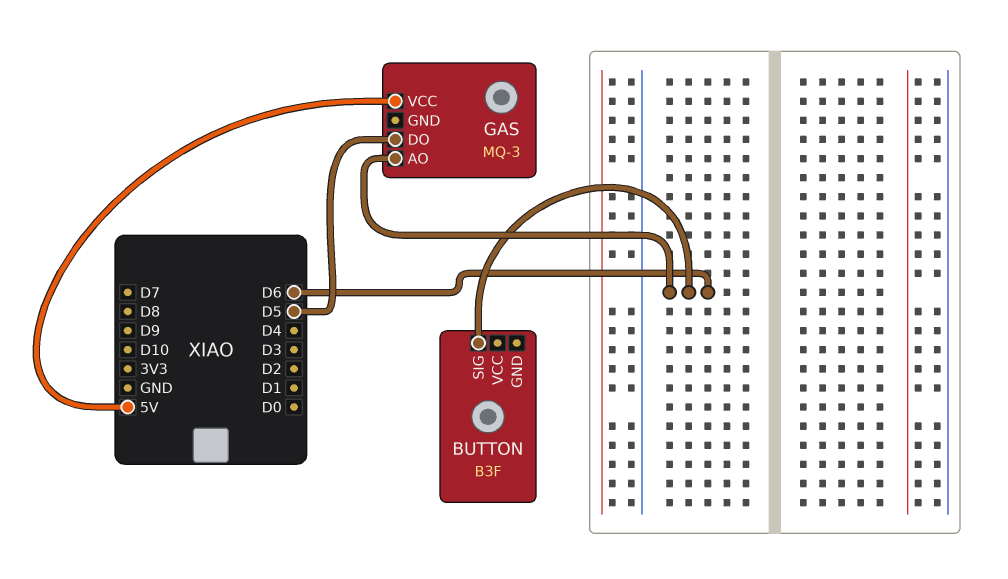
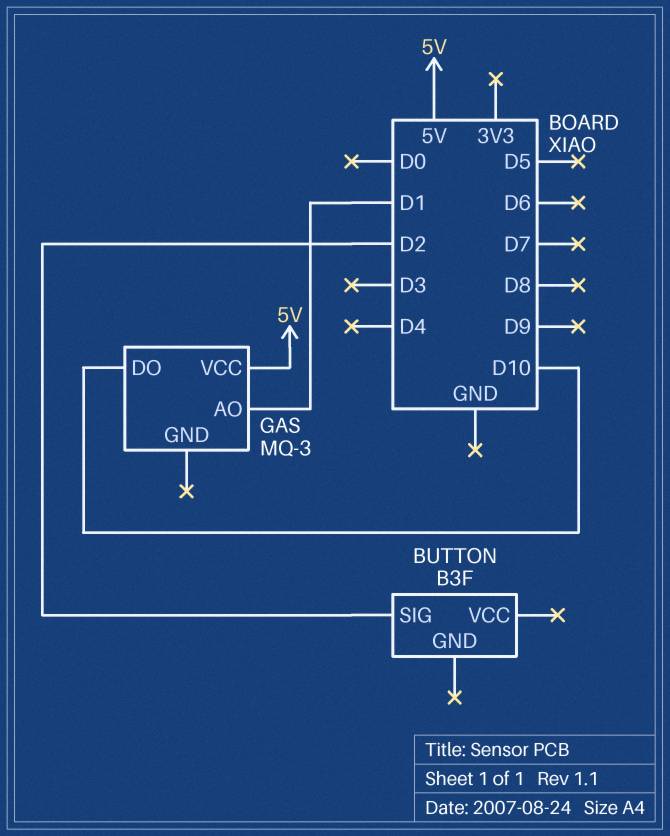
BUTTON pin SIG: D6 -> D2
GAS pin AO: D6 -> D1
GAS pin DO: D5 -> D10

